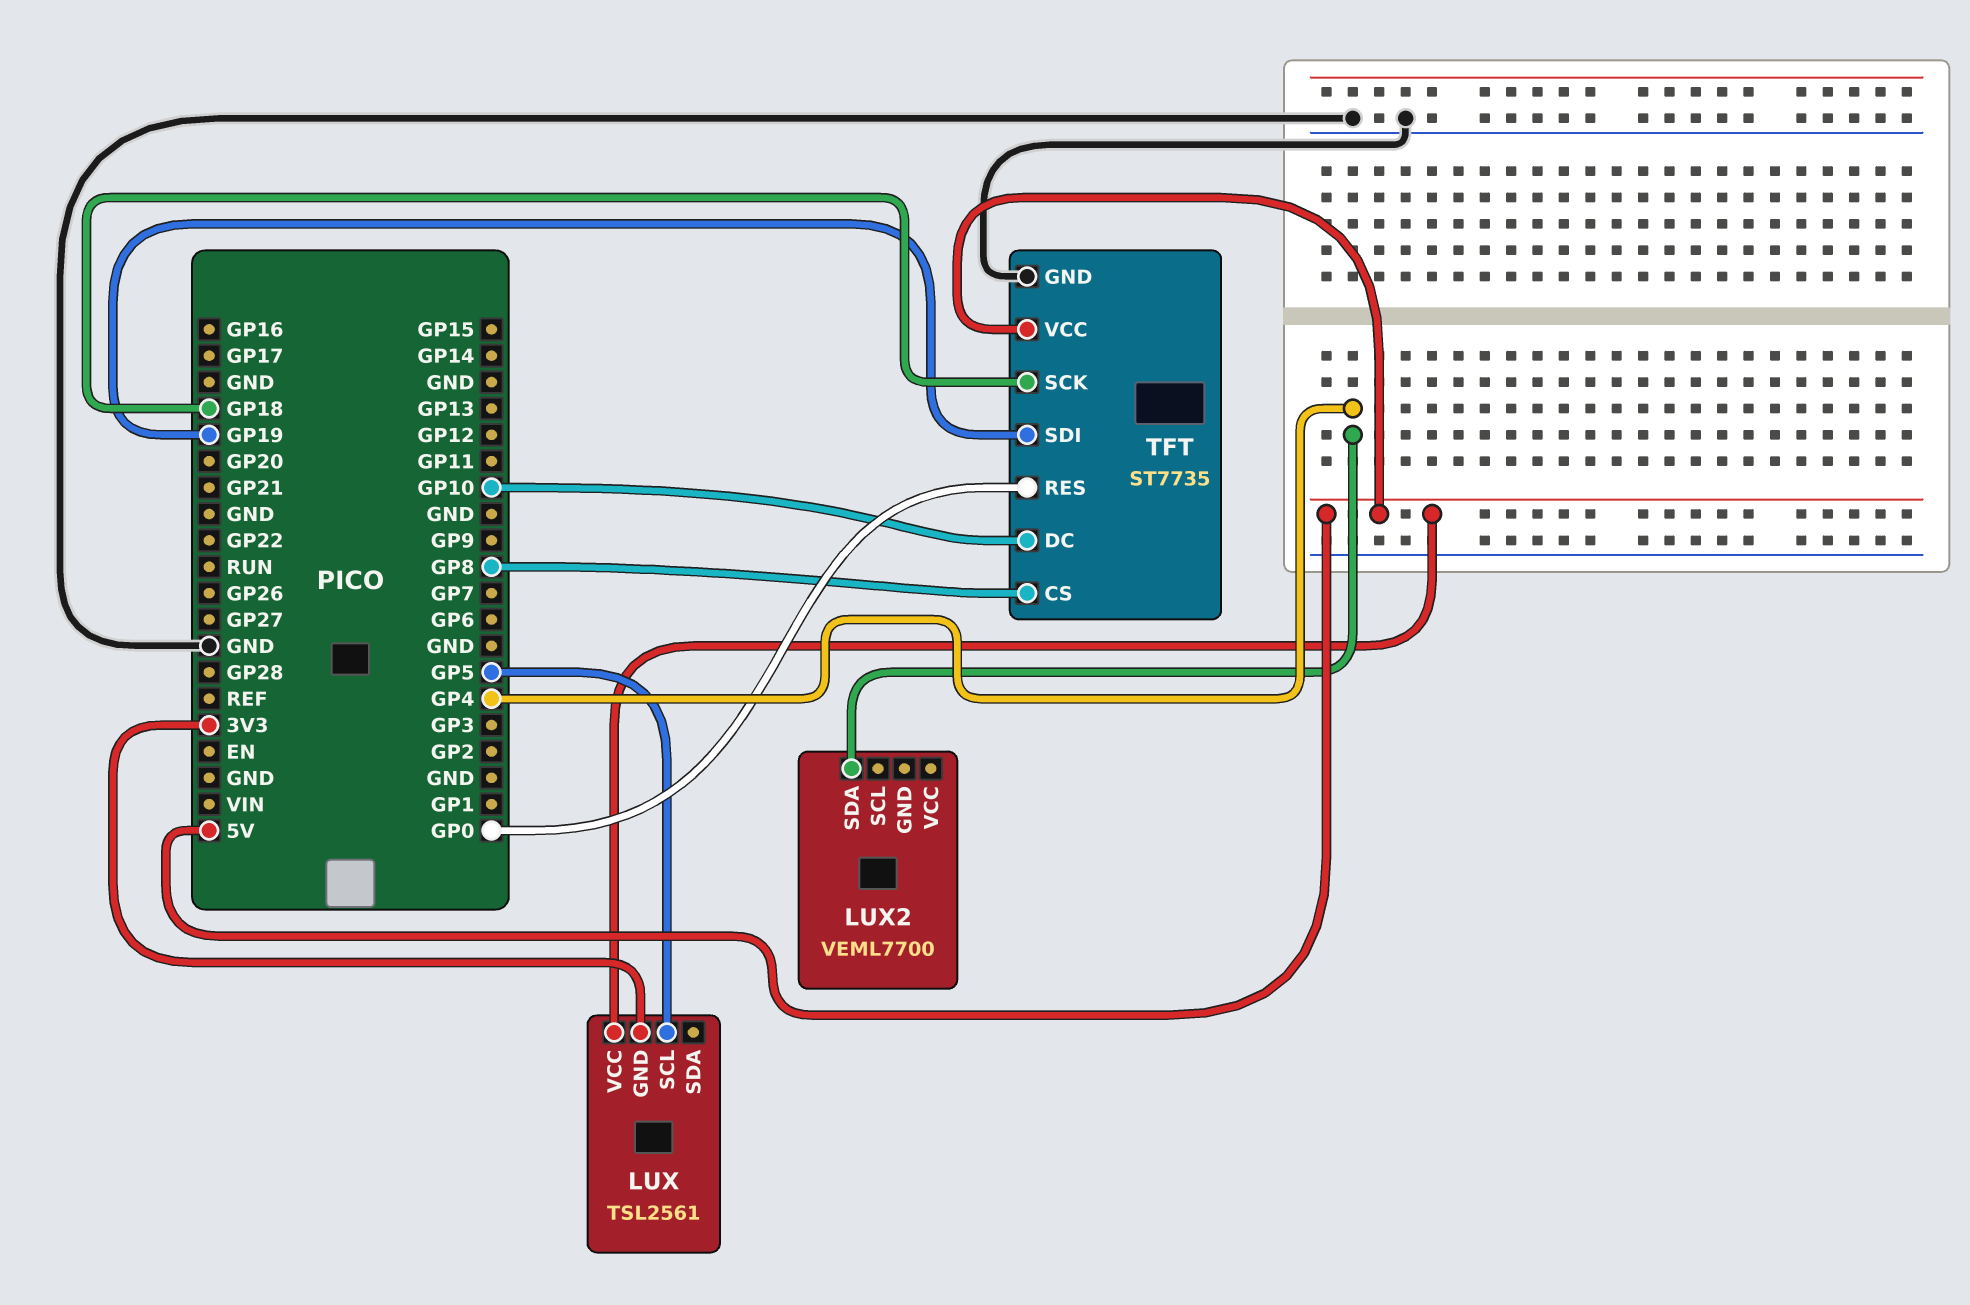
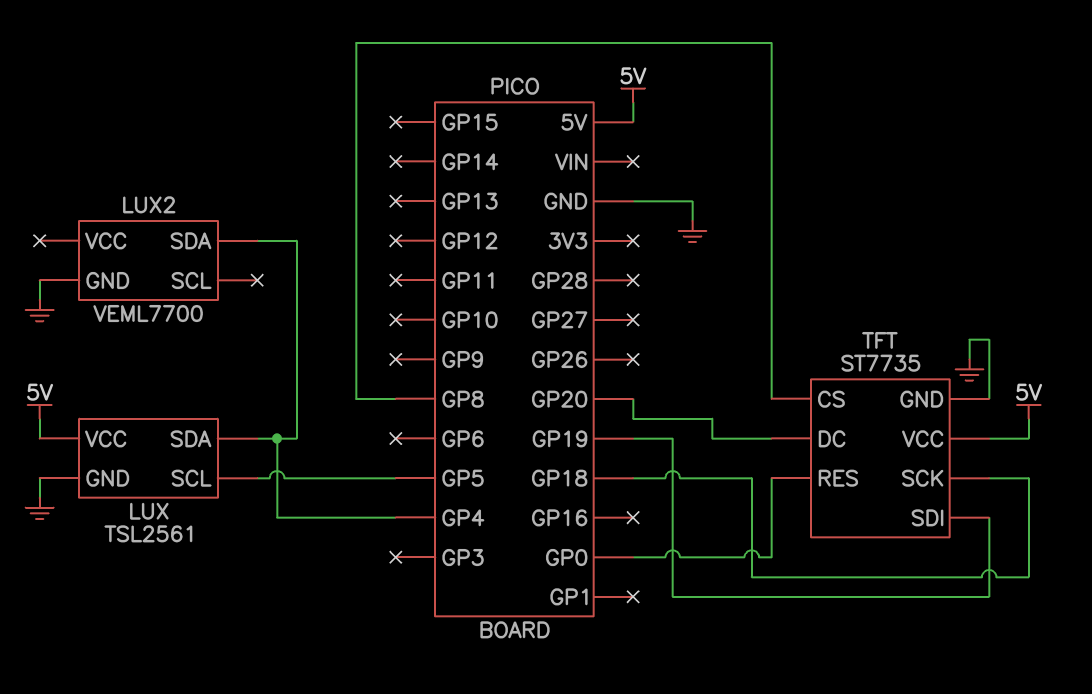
LUX pin GND: 3V3 -> GND
LUX pin SDA: none -> GP4
LUX2 pin GND: none -> GND
TFT pin DC: GP10 -> GP20

